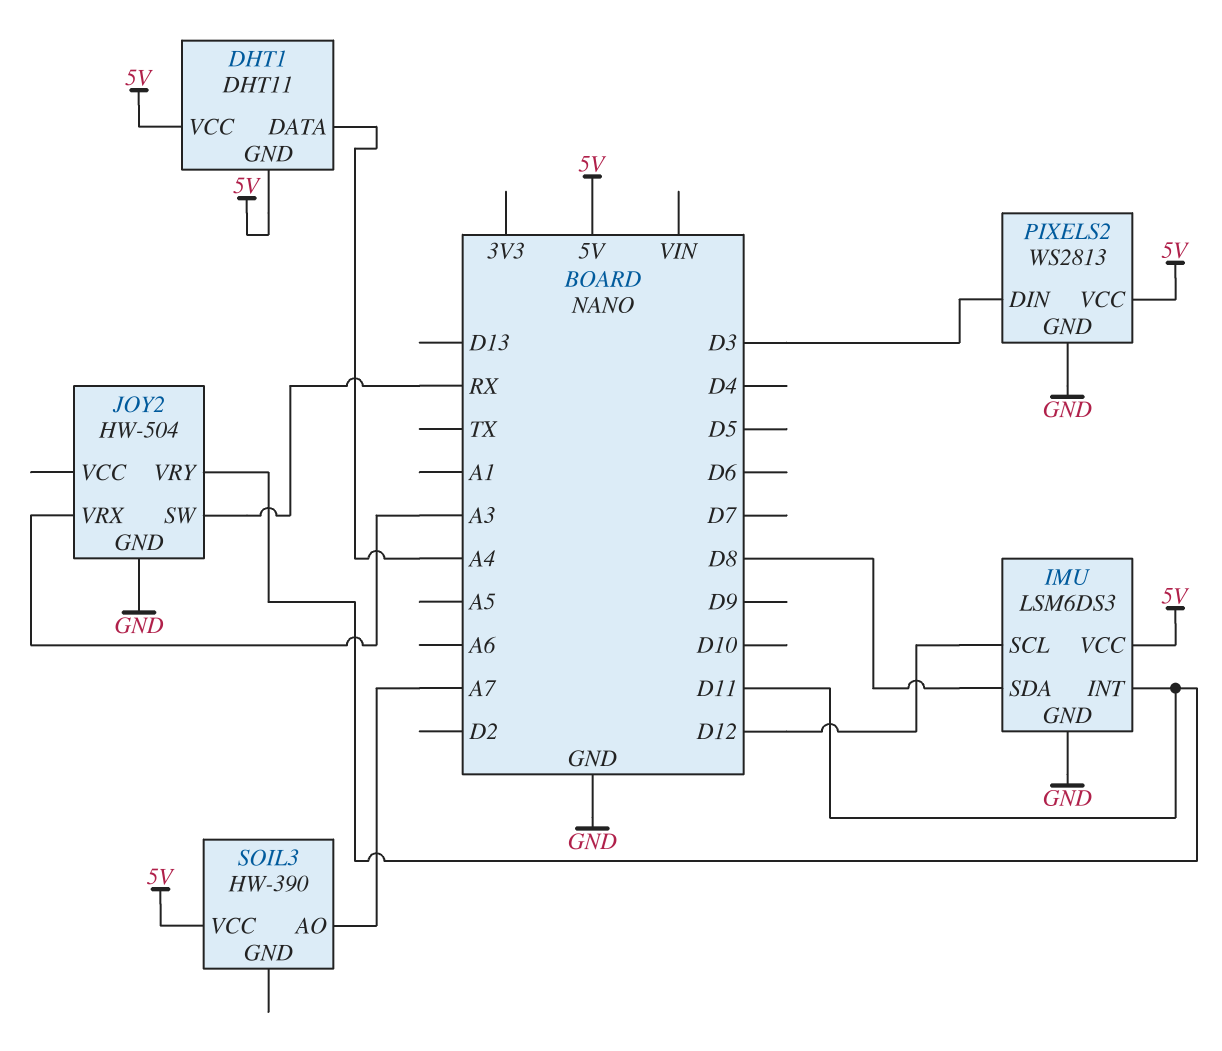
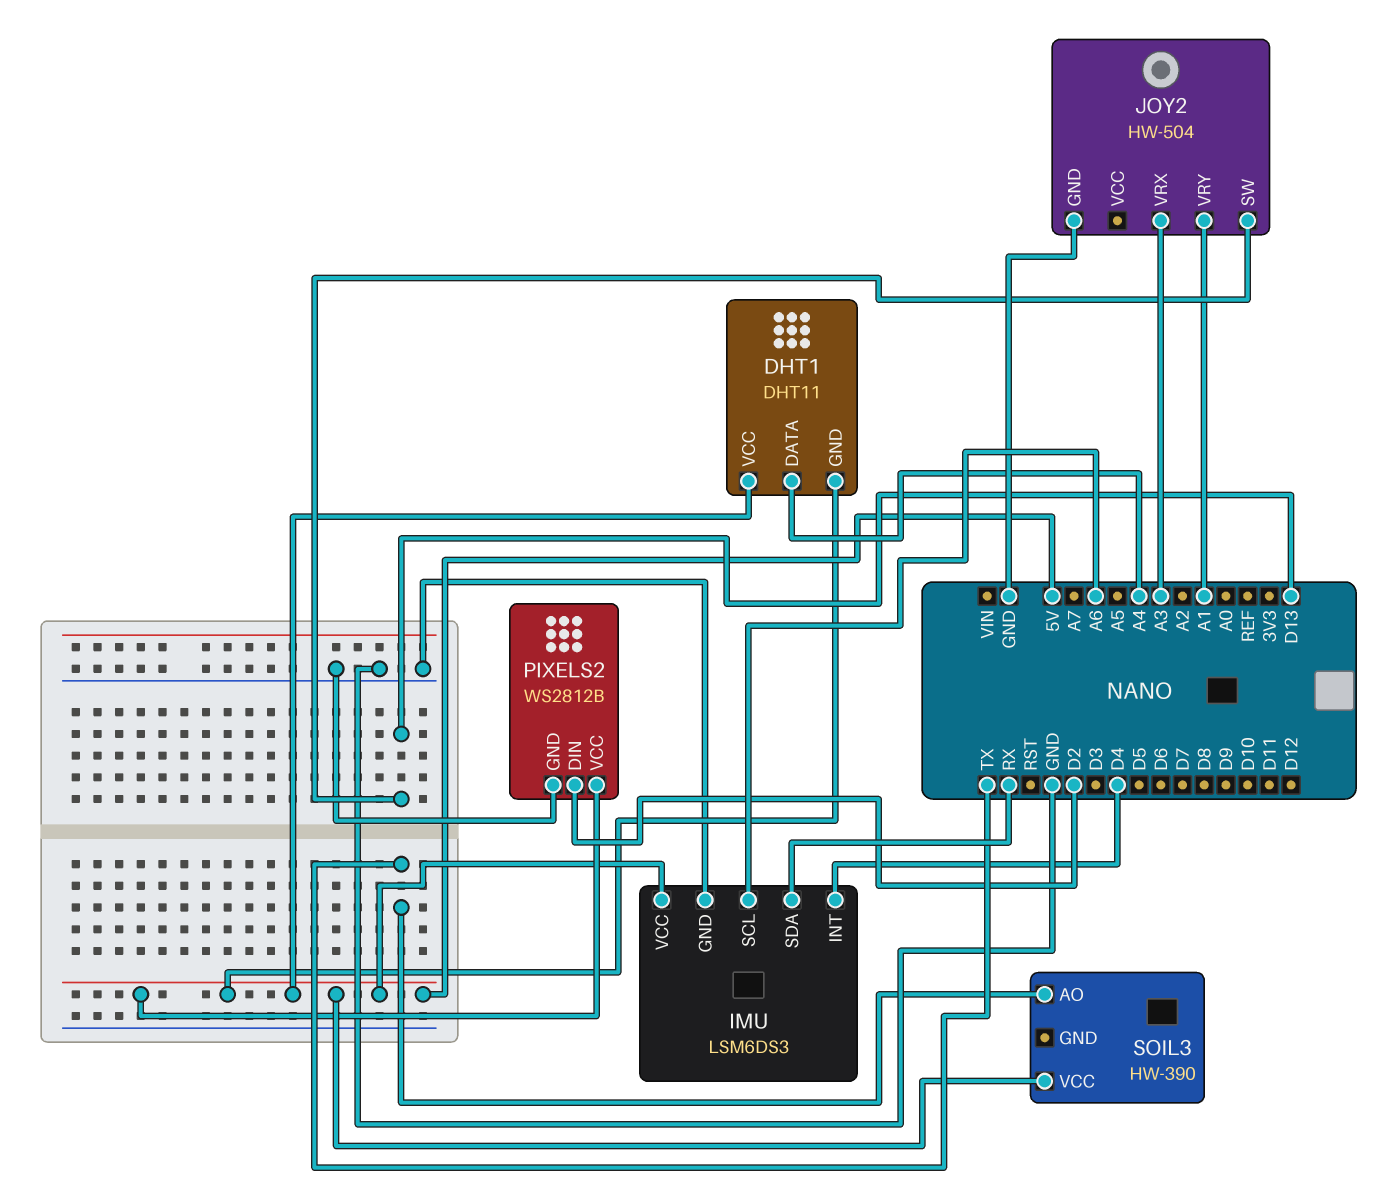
IMU pin INT: D11 -> D4
IMU pin SCL: D12 -> A6
IMU pin SDA: D8 -> RX
JOY2 pin SW: RX -> D13
JOY2 pin VRY: D11 -> A1
PIXELS2: WS2813 -> WS2812B
PIXELS2 pin DIN: D3 -> D2
SOIL3 pin AO: A7 -> TX

